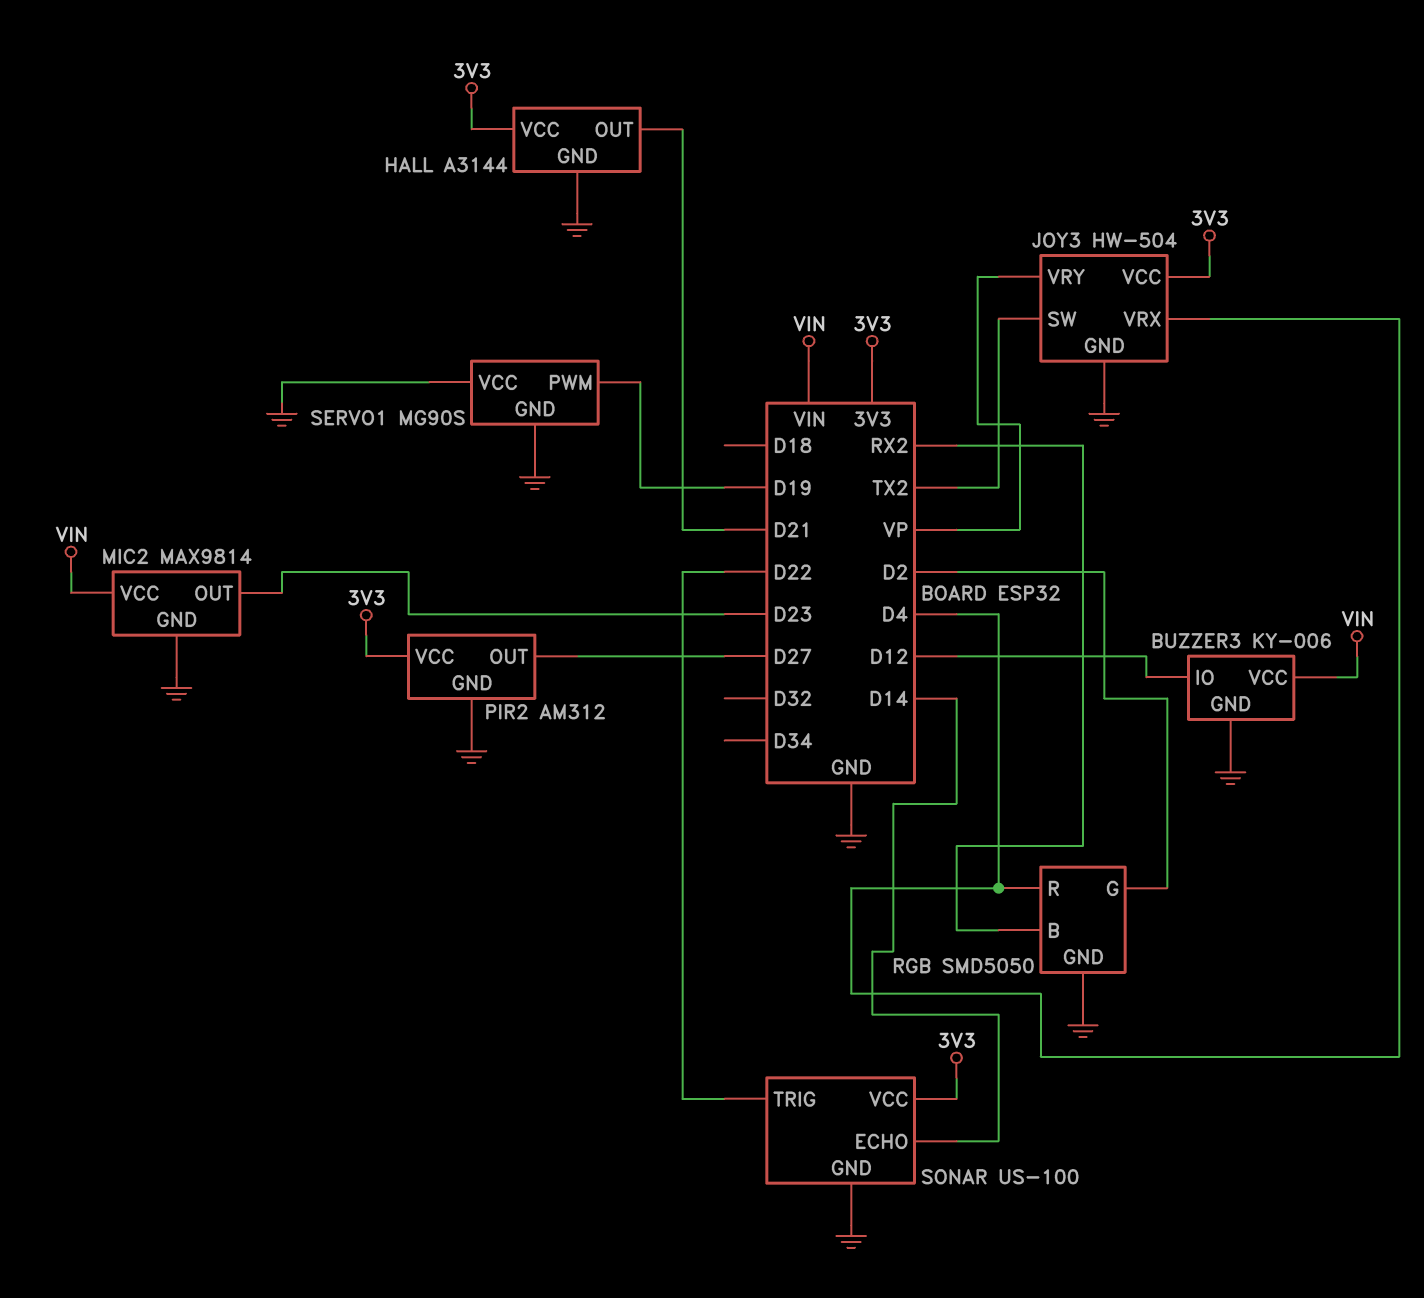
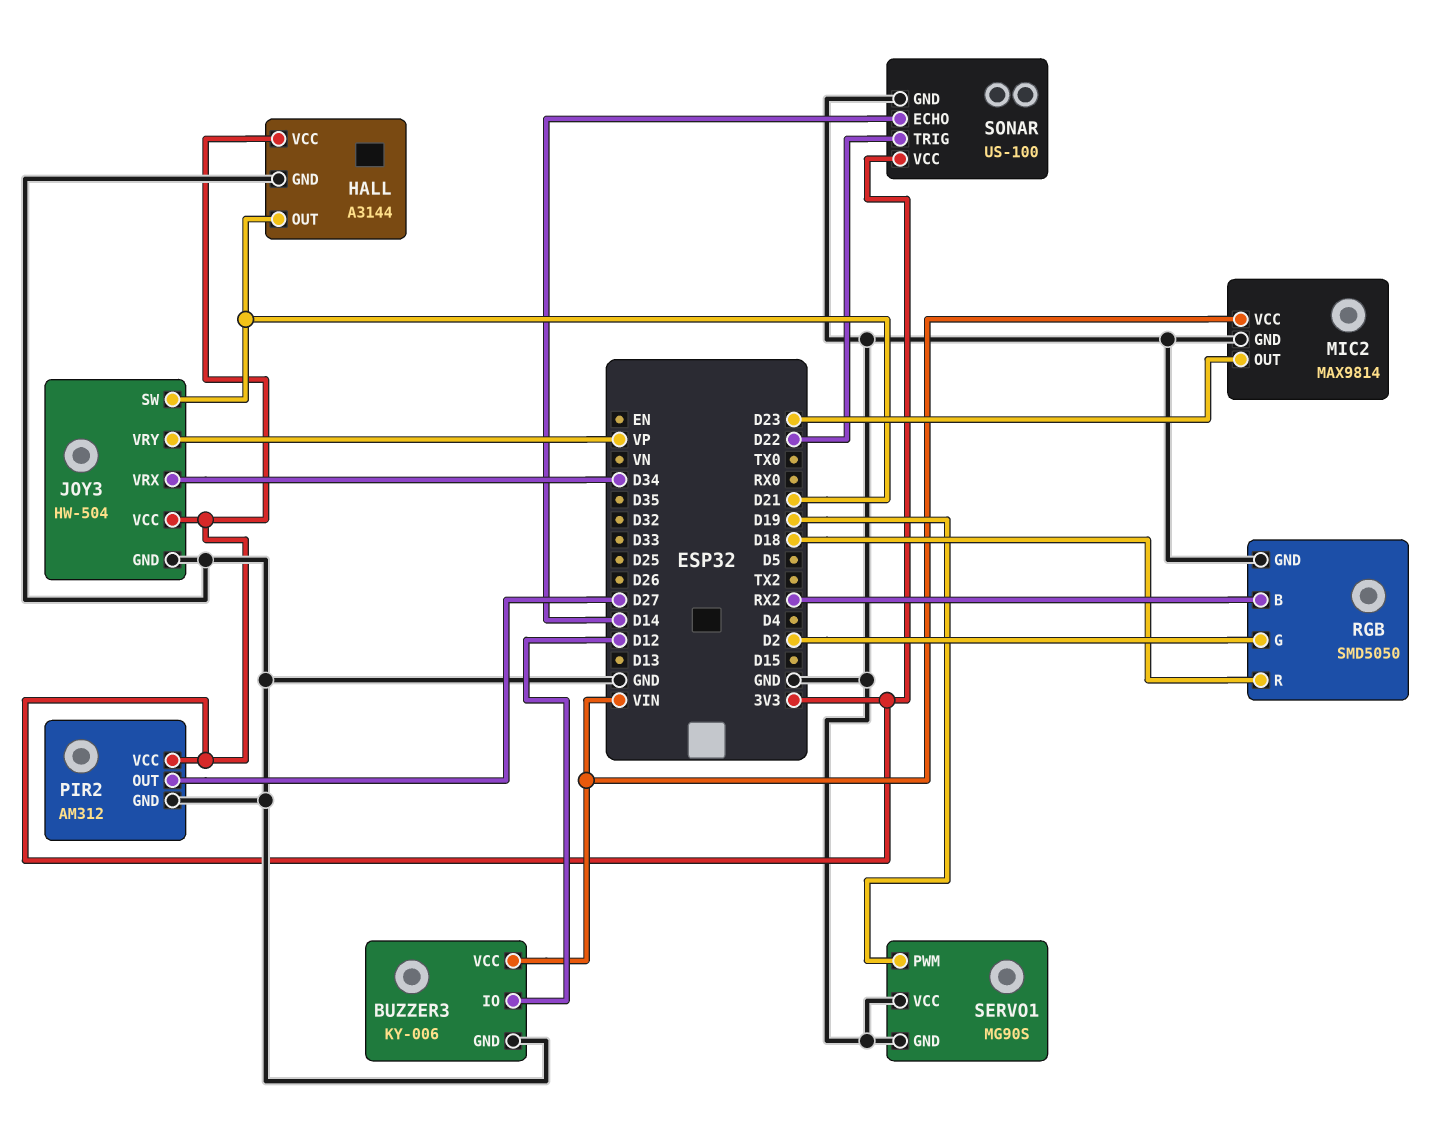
JOY3 pin SW: TX2 -> D21
JOY3 pin VRX: D4 -> D34
RGB pin R: D4 -> D18

